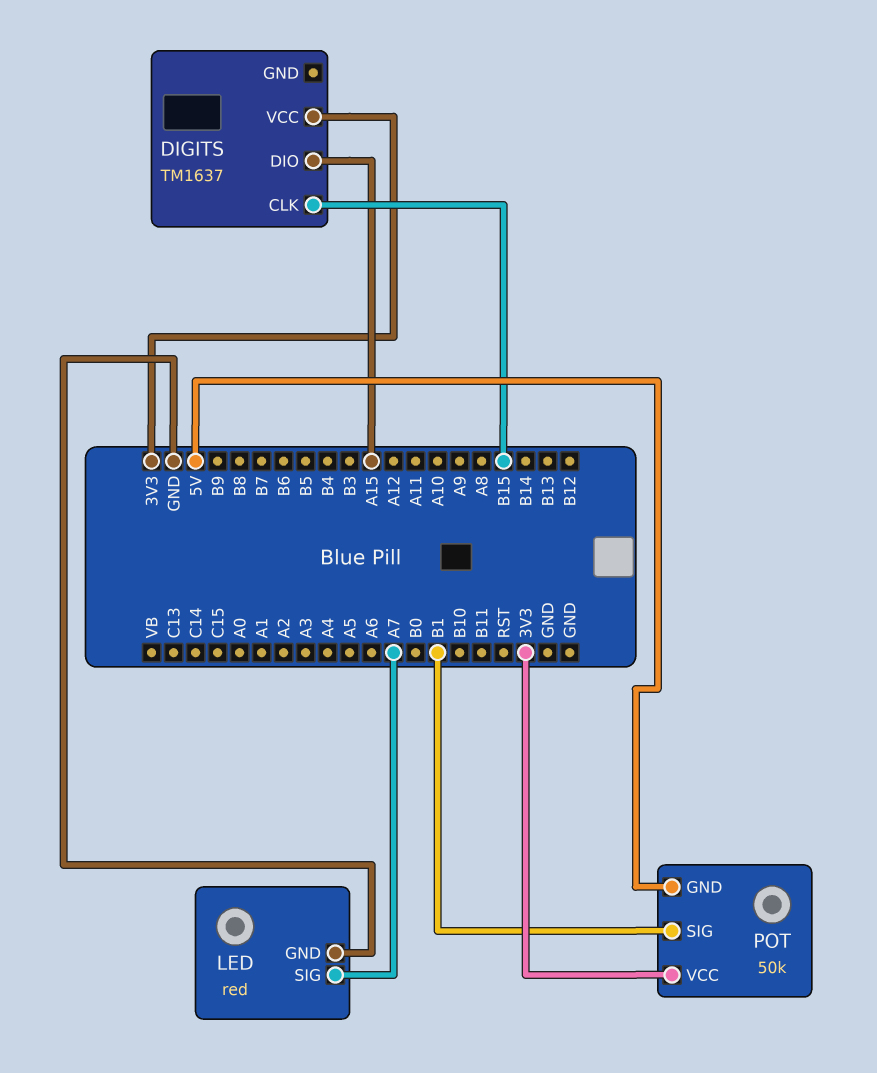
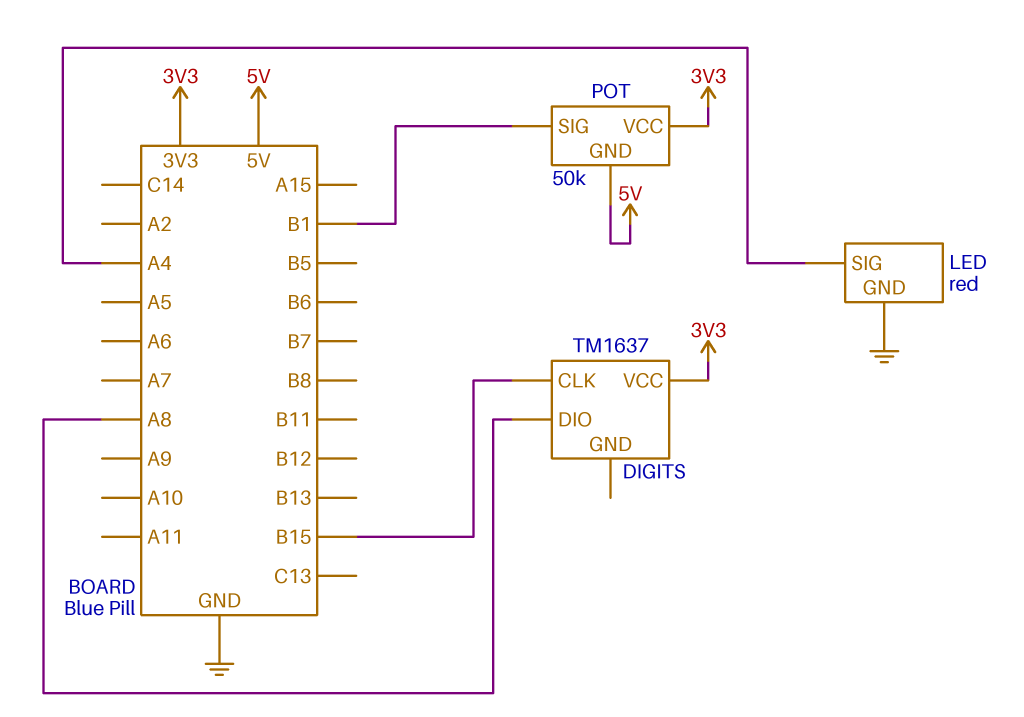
DIGITS pin DIO: A15 -> A8
LED pin SIG: A7 -> A4

